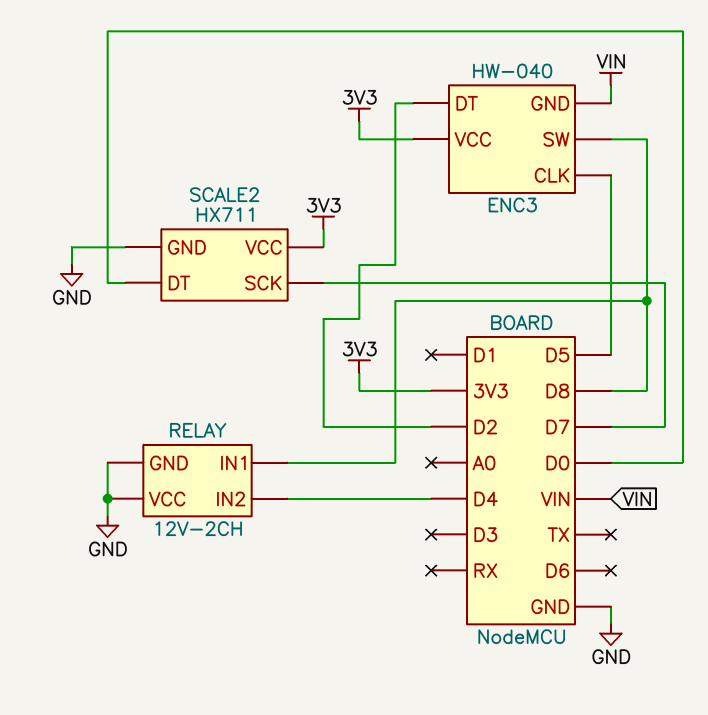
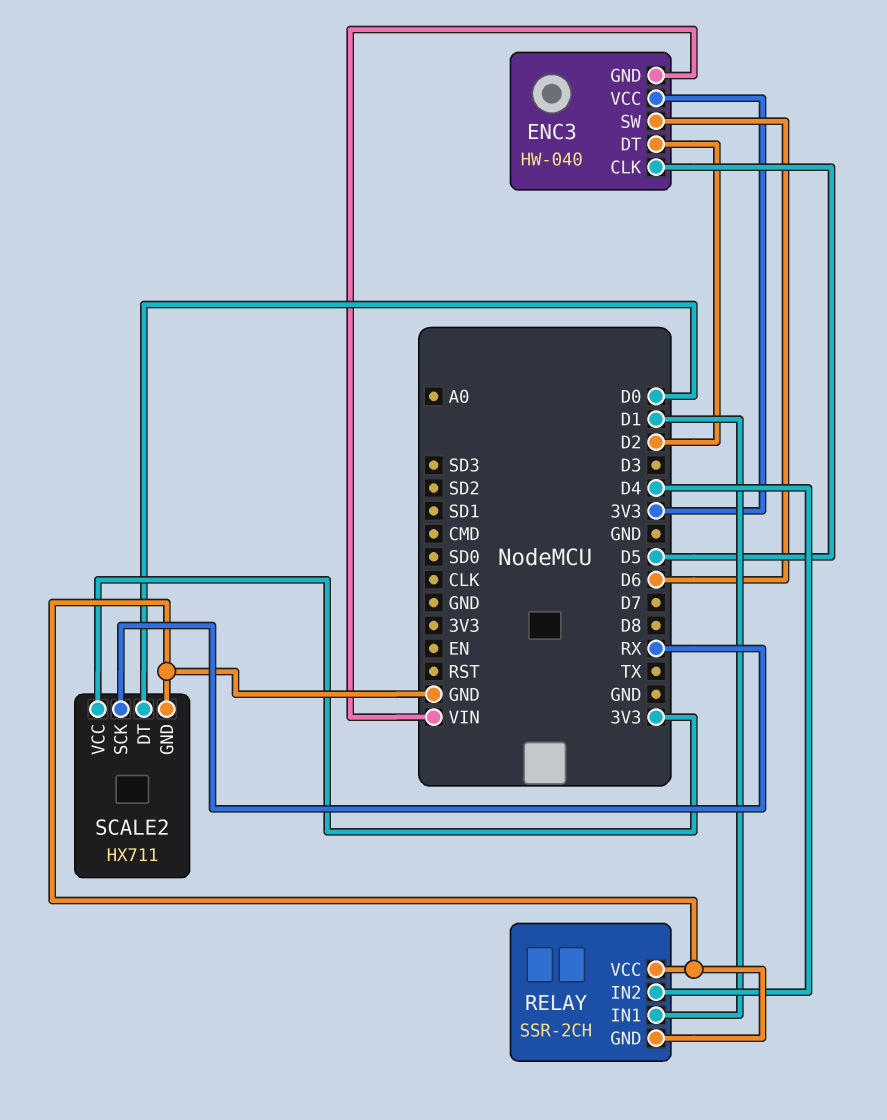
ENC3 pin SW: D8 -> D6
RELAY: 12V-2CH -> SSR-2CH
RELAY pin IN1: D8 -> D1
SCALE2 pin SCK: D7 -> RX

